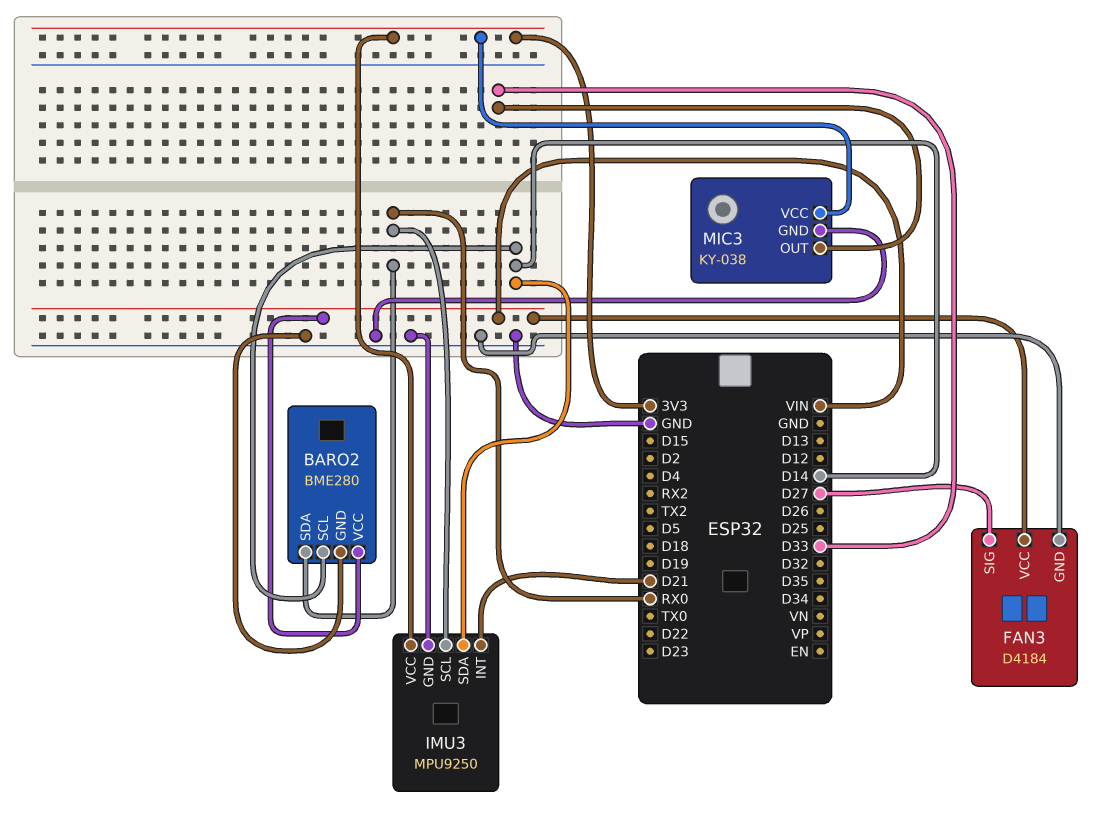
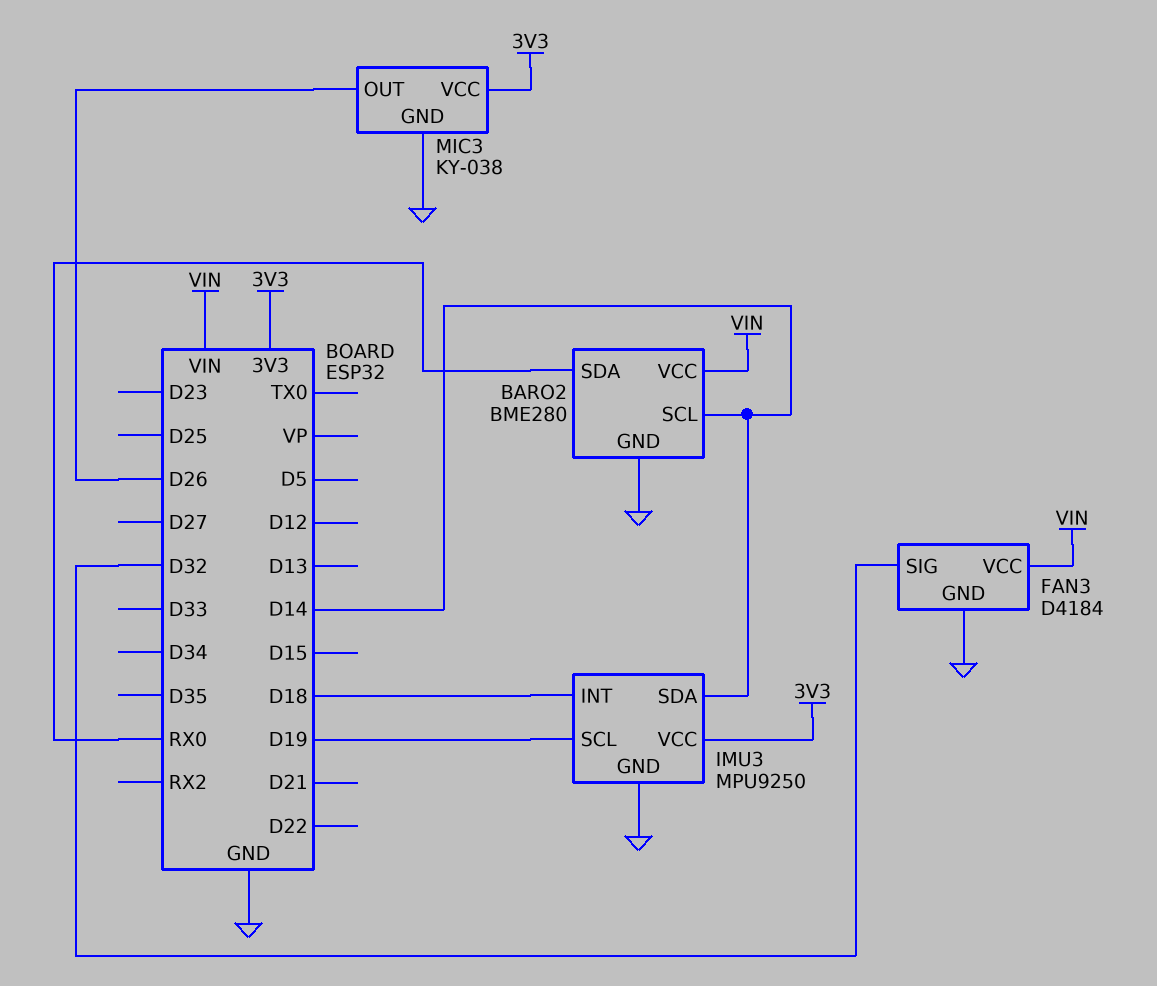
FAN3 pin SIG: D27 -> D32
IMU3 pin INT: D21 -> D18
IMU3 pin SCL: RX0 -> D19
MIC3 pin OUT: D33 -> D26

